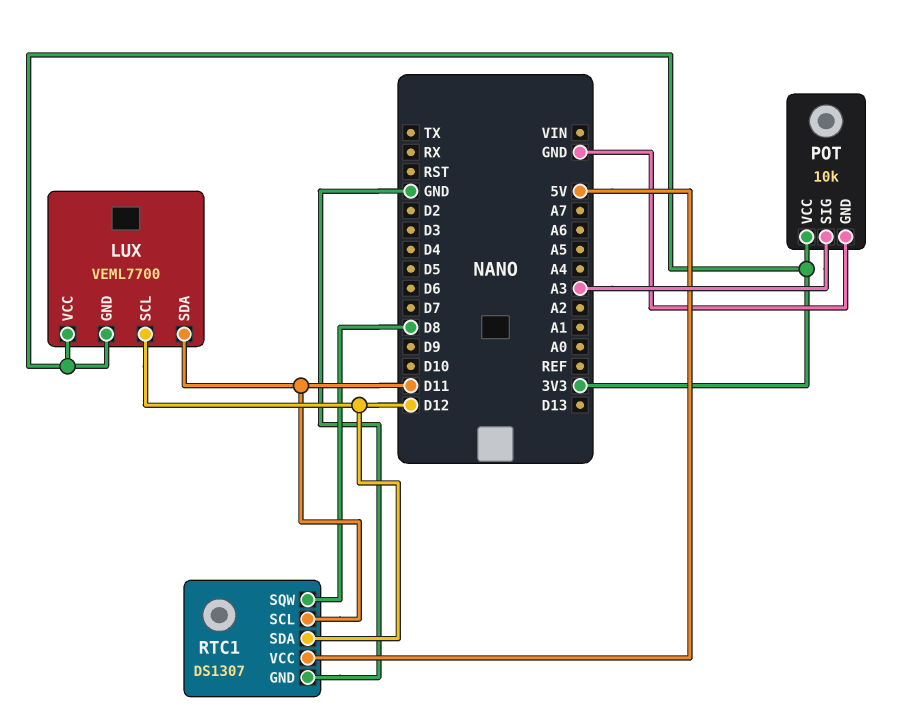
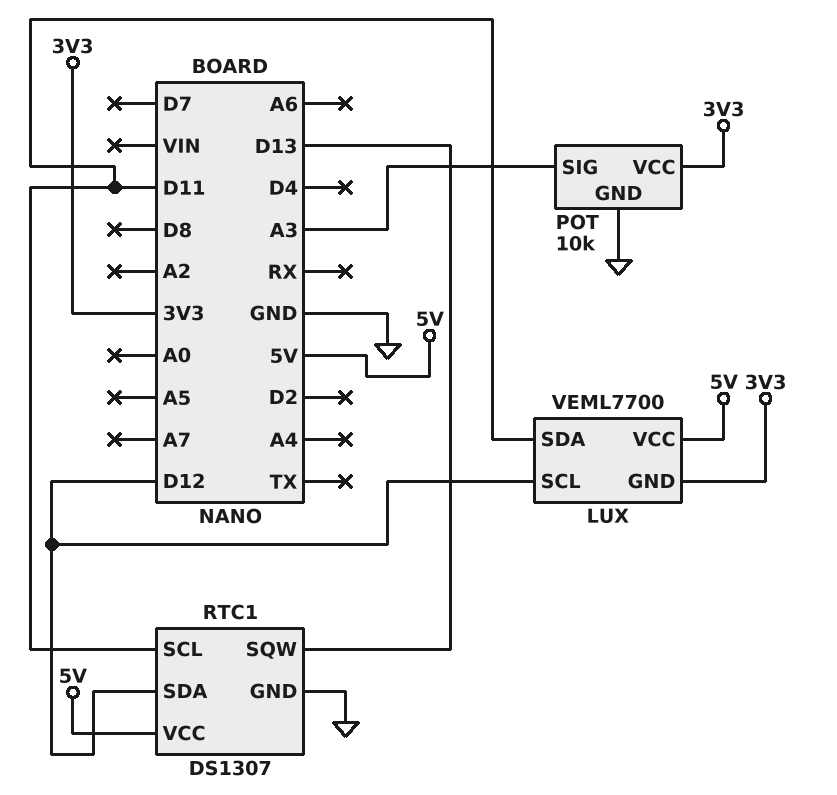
LUX pin VCC: 3V3 -> 5V
RTC1 pin SQW: D8 -> D13

